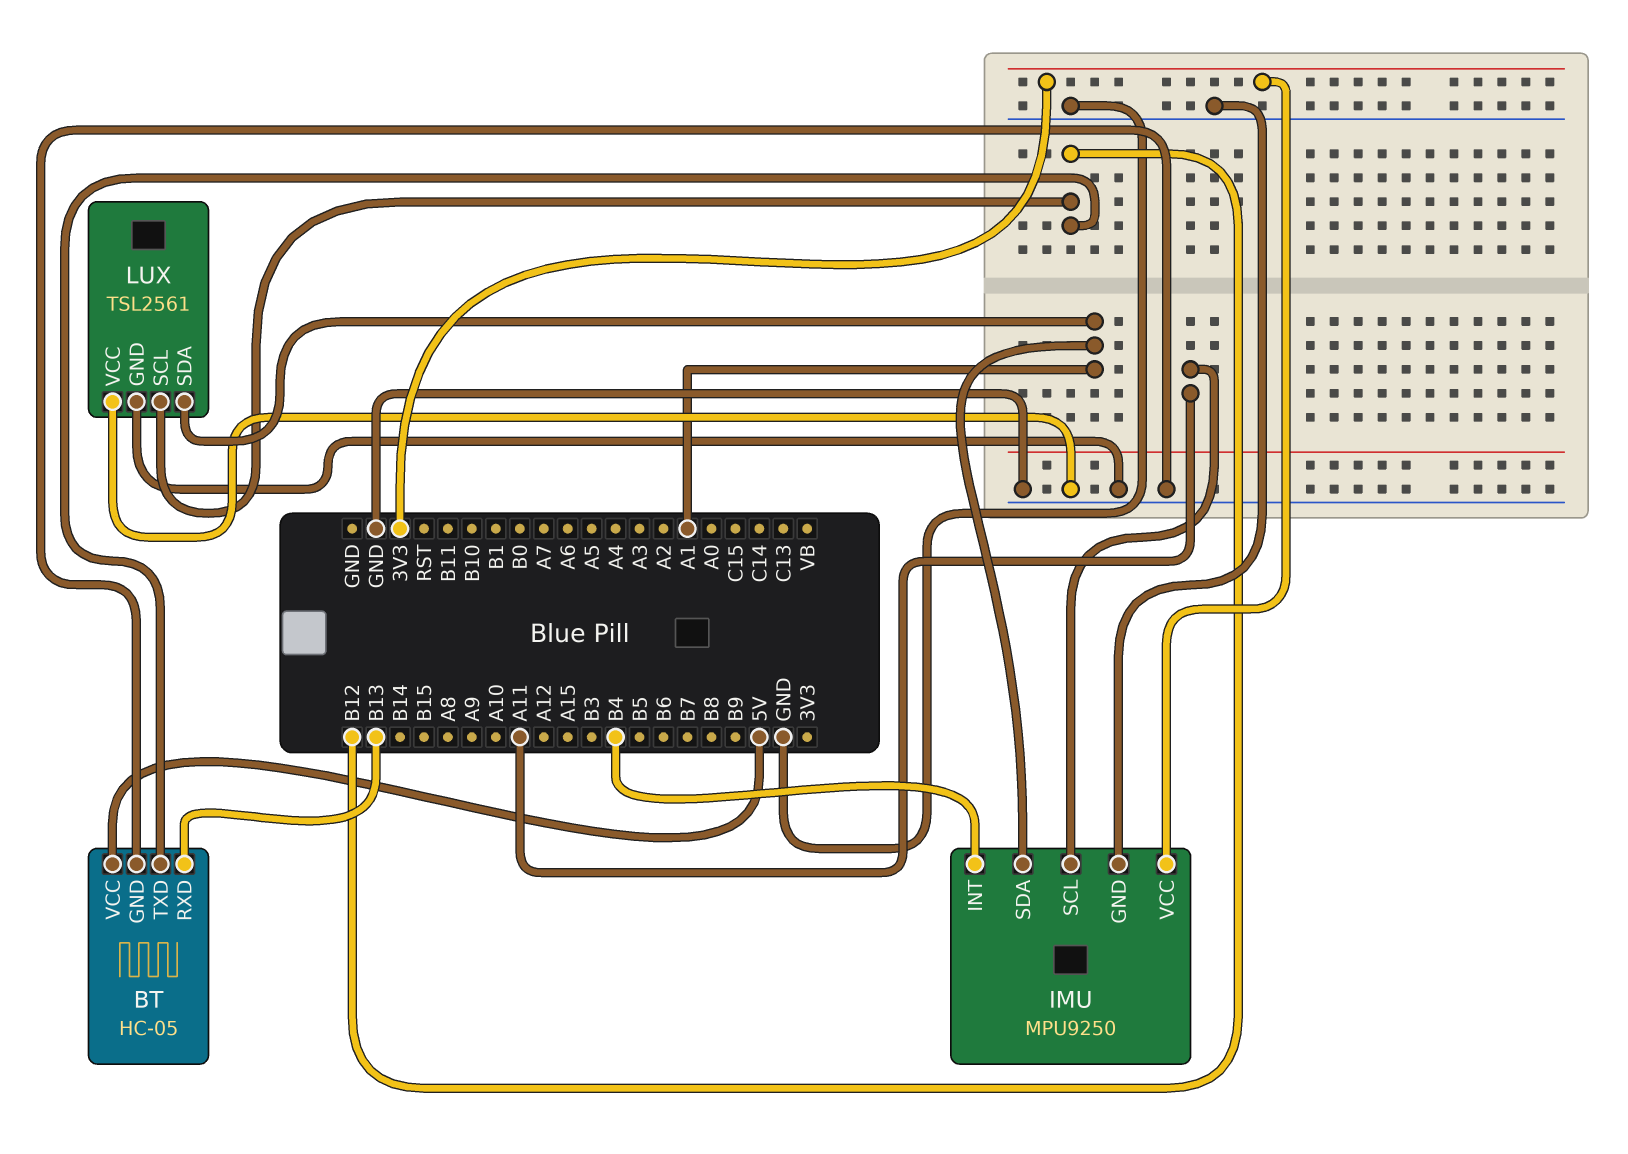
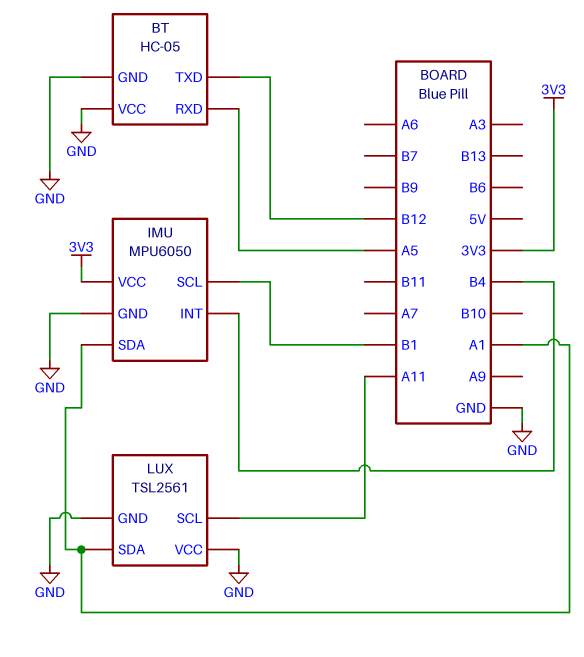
BT pin RXD: B13 -> A5
BT pin VCC: 5V -> GND
IMU: MPU9250 -> MPU6050
IMU pin SCL: A11 -> B1
LUX pin SCL: B12 -> A11

